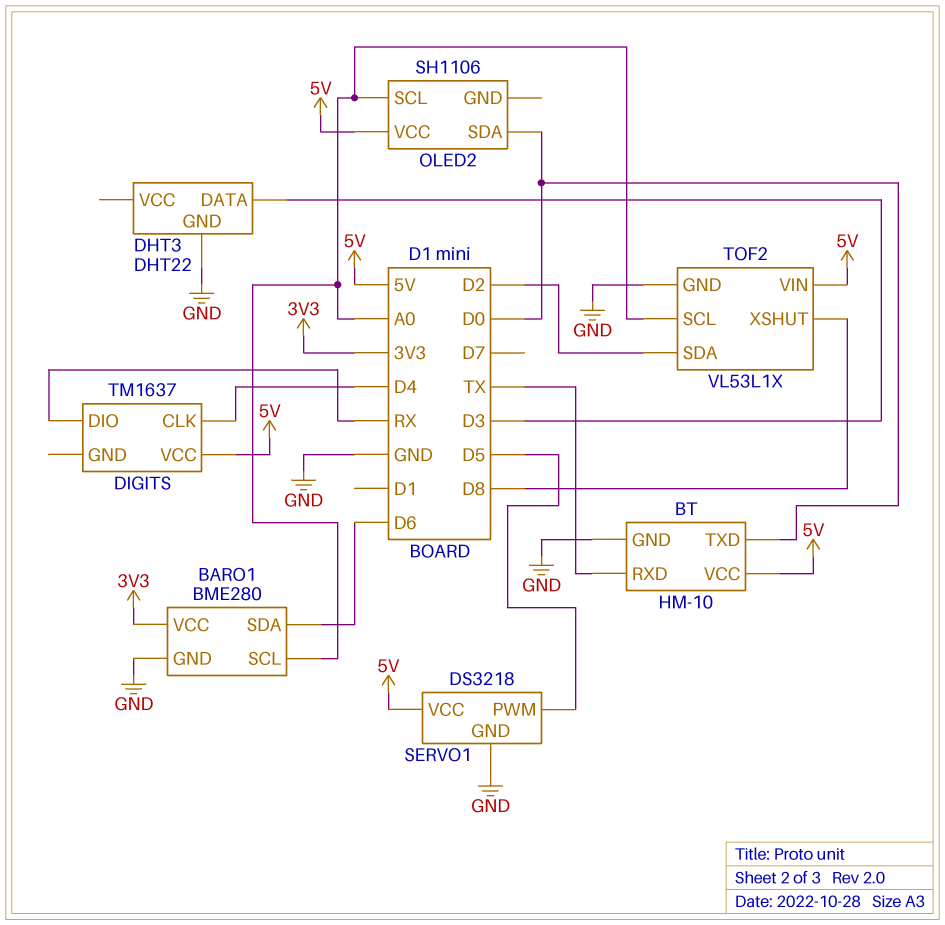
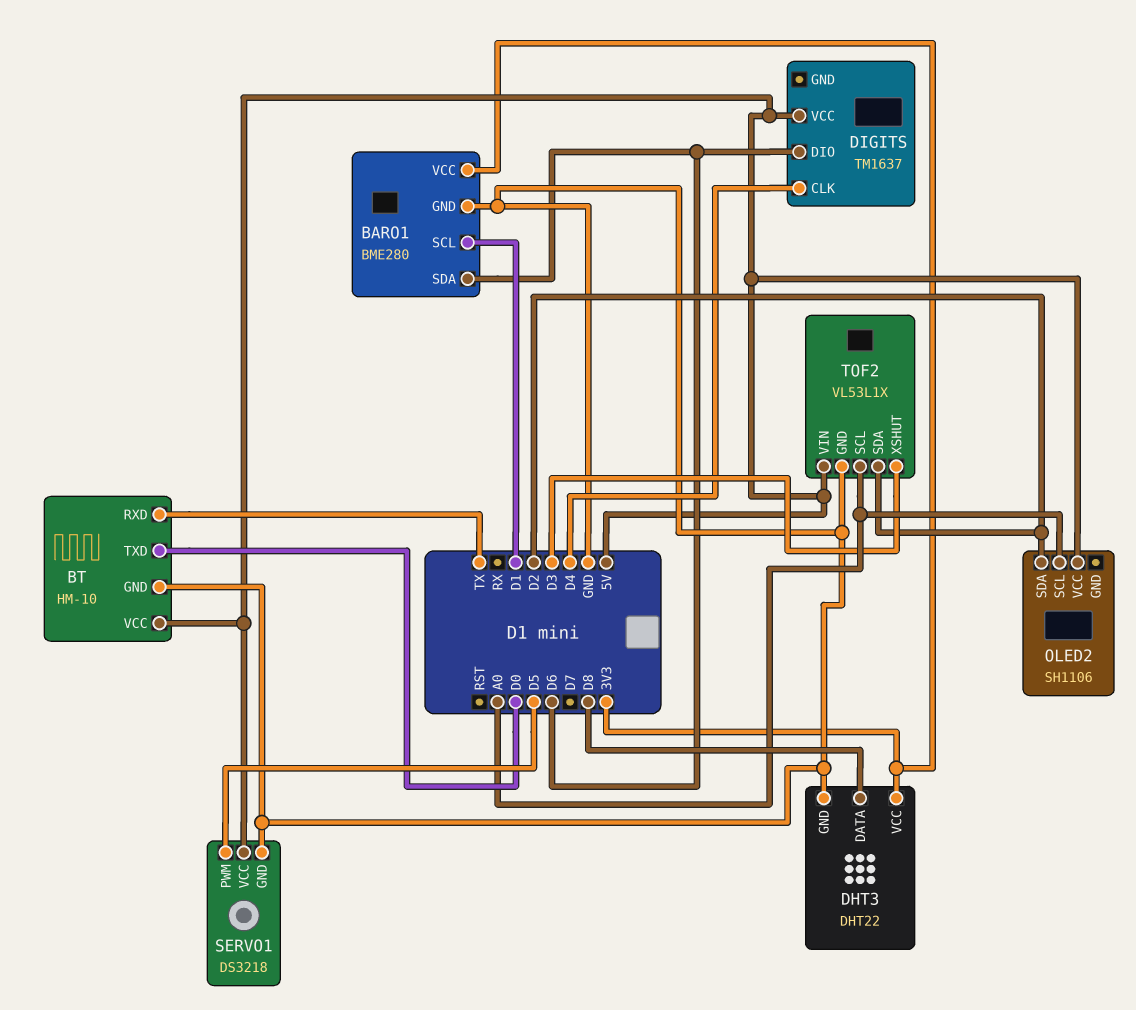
BARO1 pin SCL: A0 -> D1
DHT3 pin DATA: D3 -> D8
DHT3 pin VCC: none -> 3V3
DIGITS pin DIO: RX -> D6
OLED2 pin SDA: D0 -> D2
TOF2 pin XSHUT: D8 -> D3

